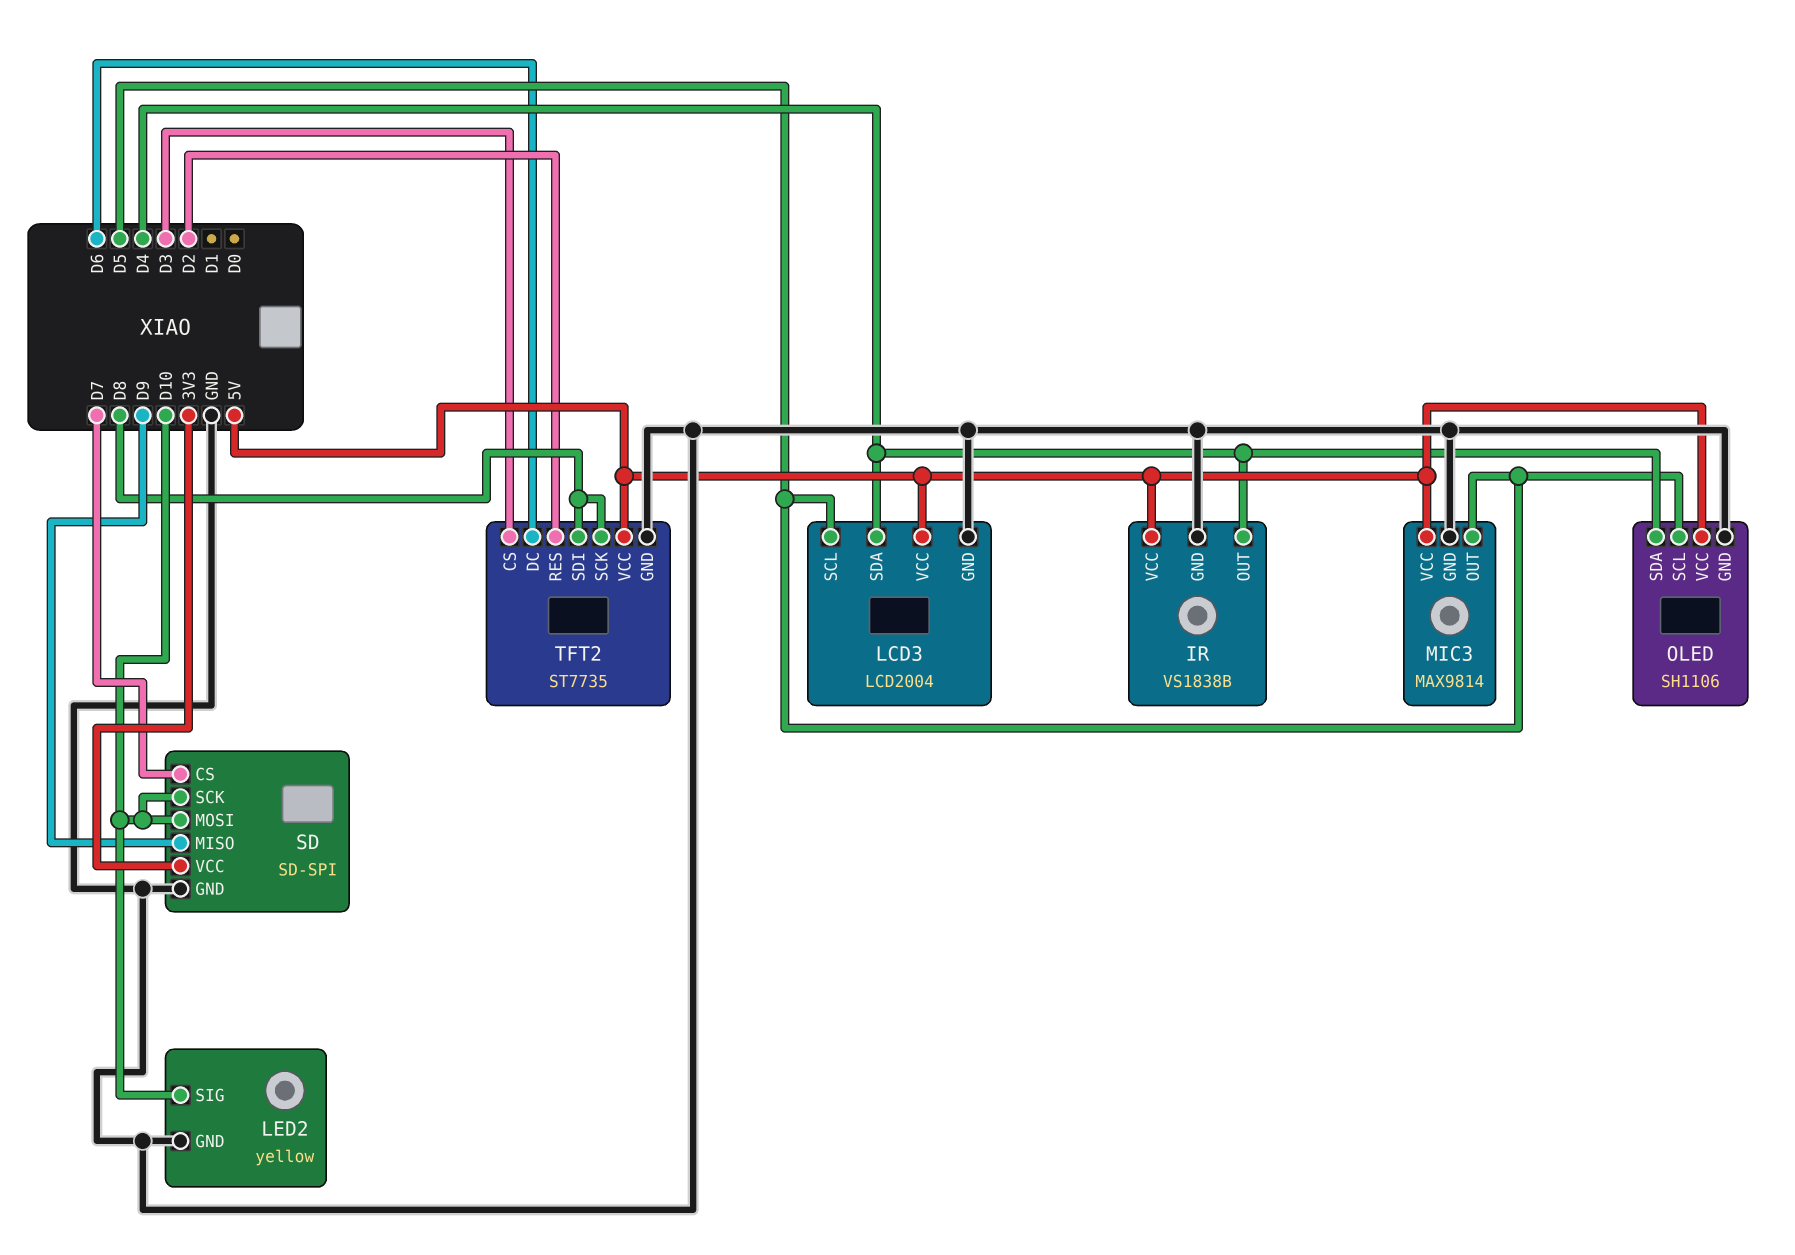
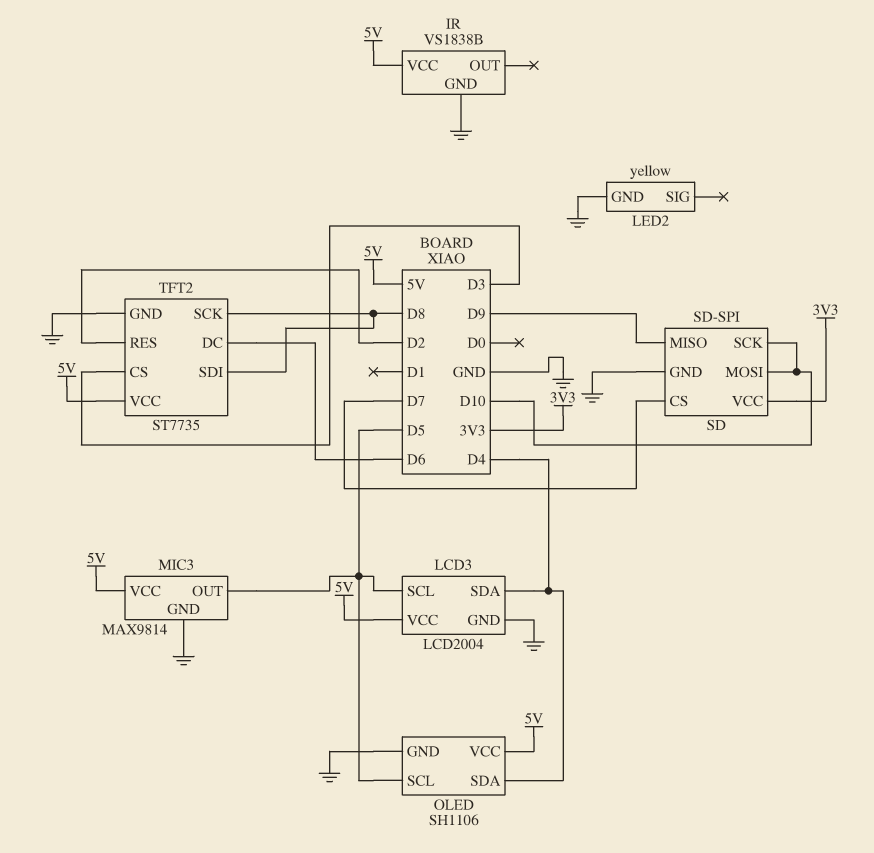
IR pin OUT: D4 -> none
LED2 pin SIG: D10 -> none

